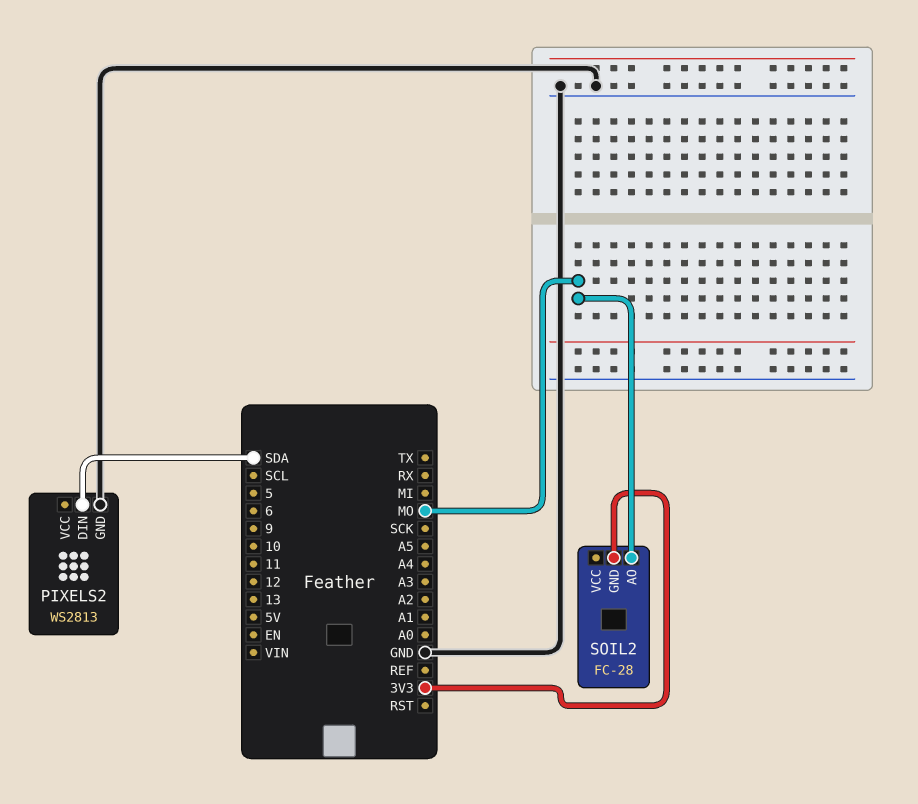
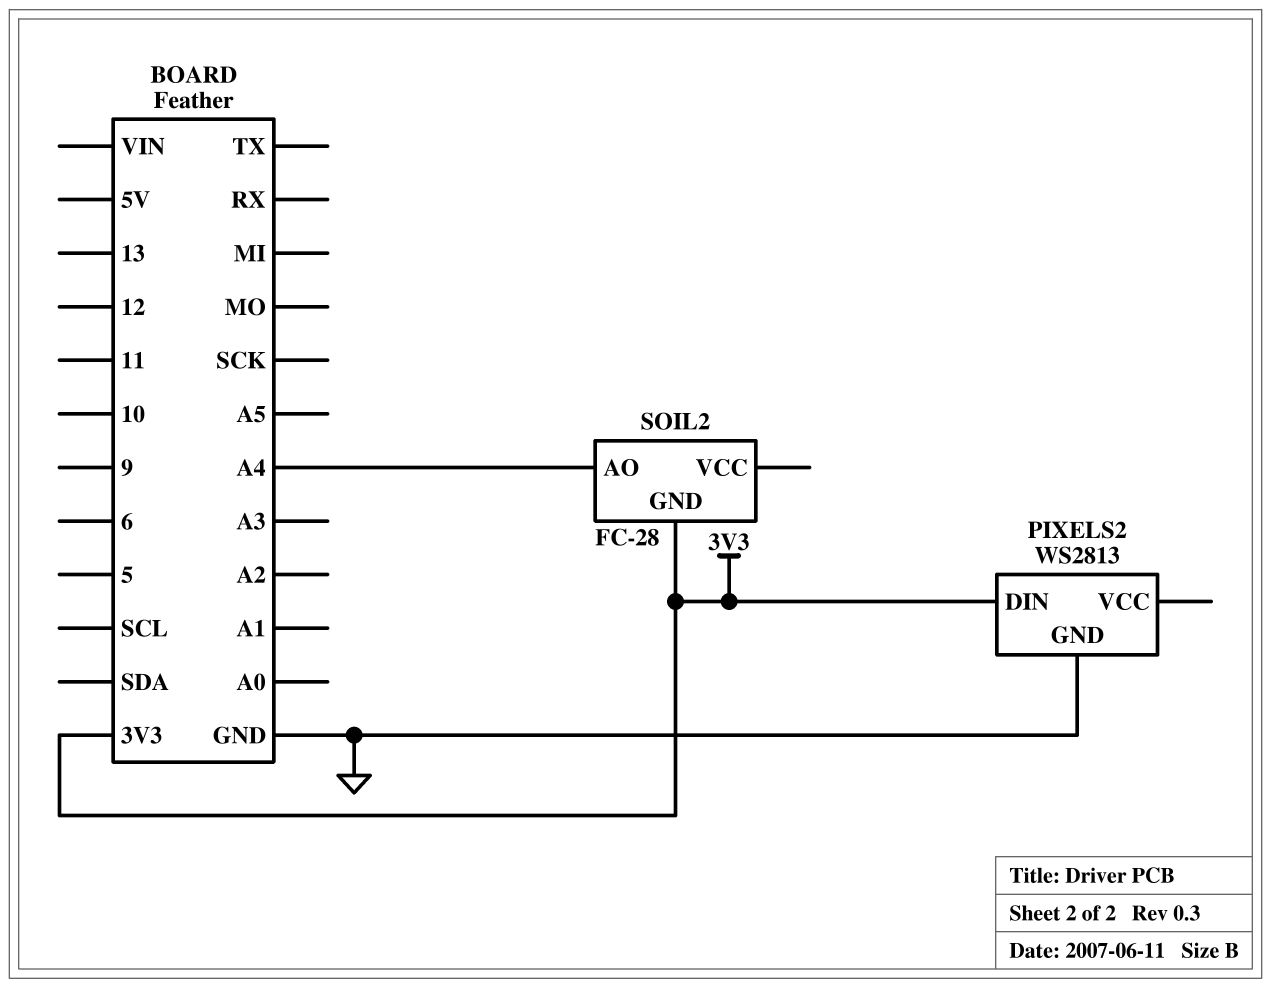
PIXELS2 pin DIN: SDA -> 3V3
SOIL2 pin AO: MO -> A4

